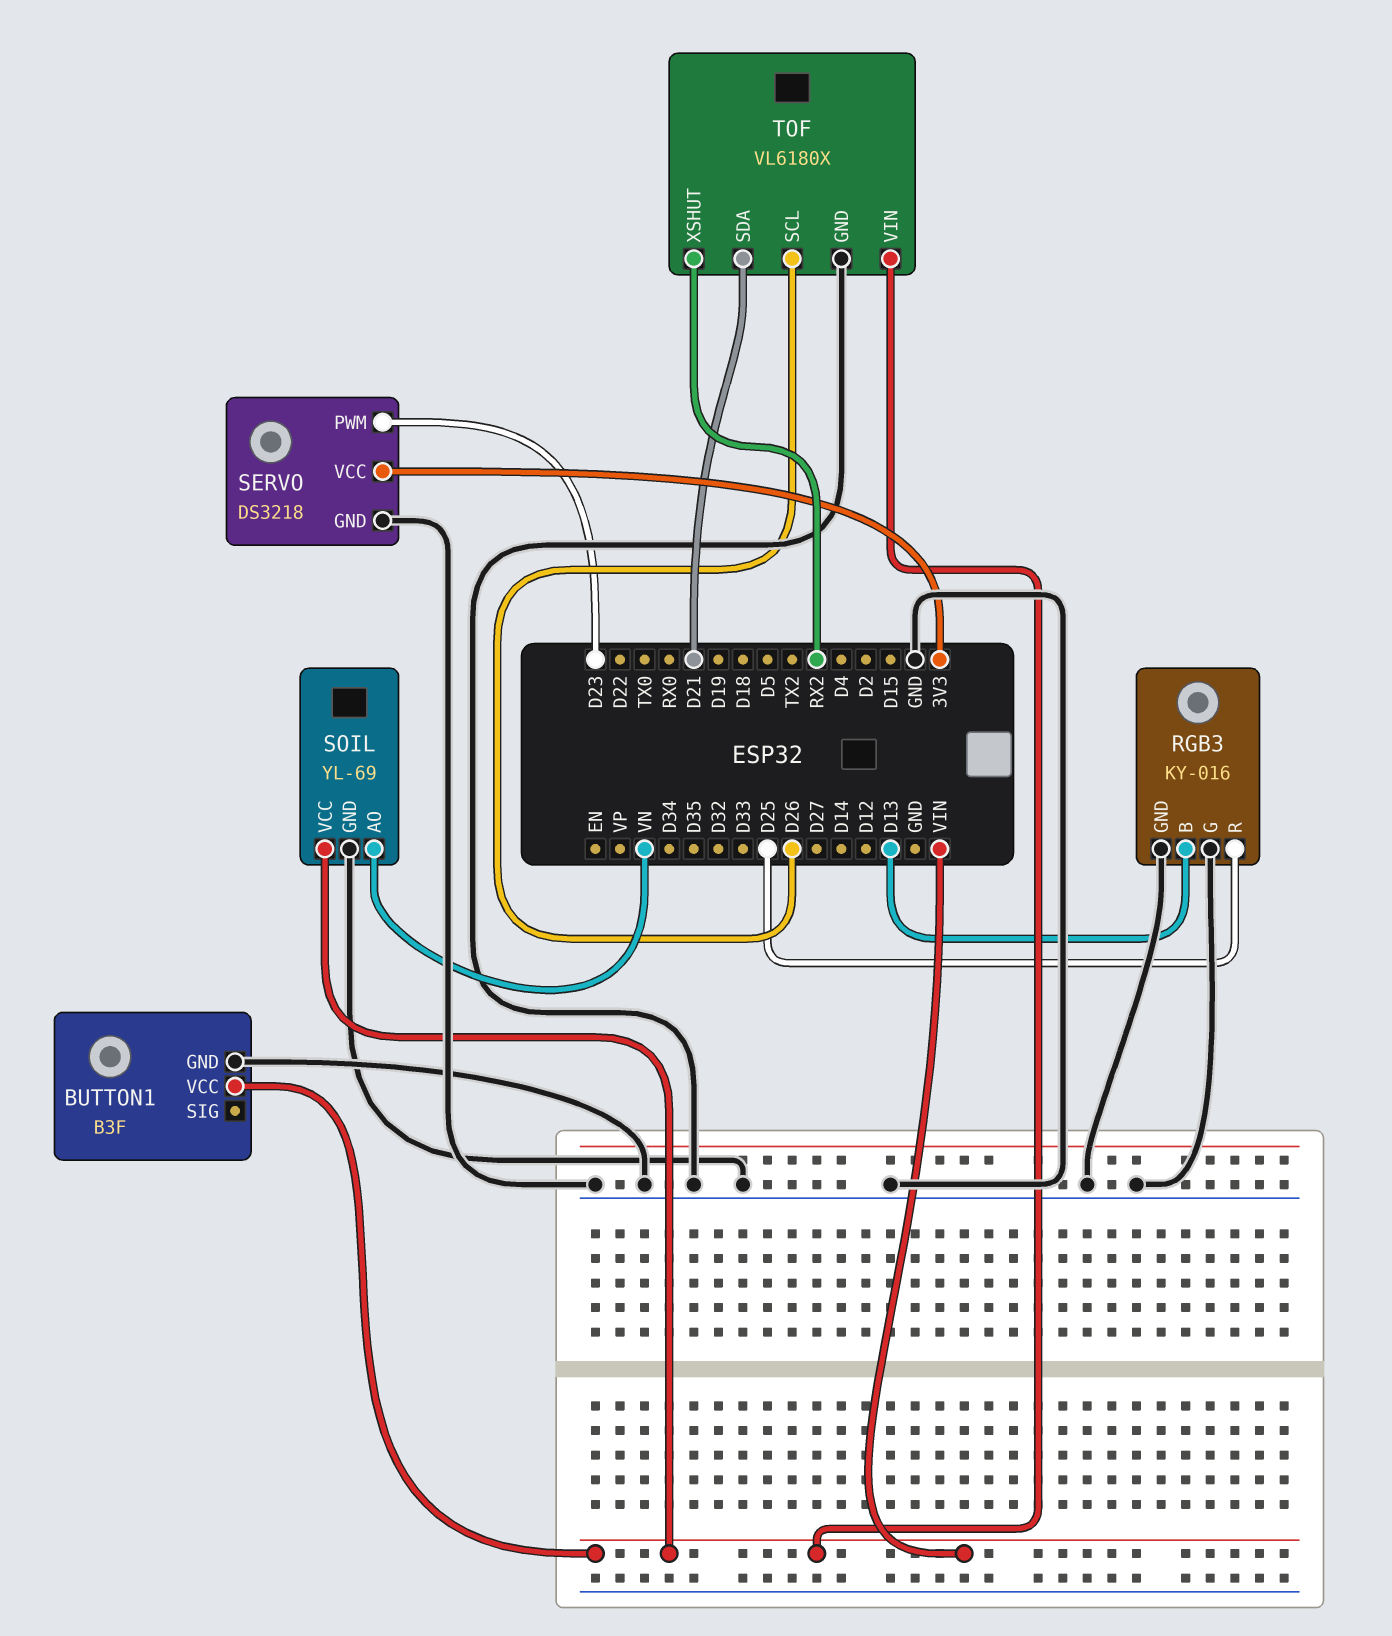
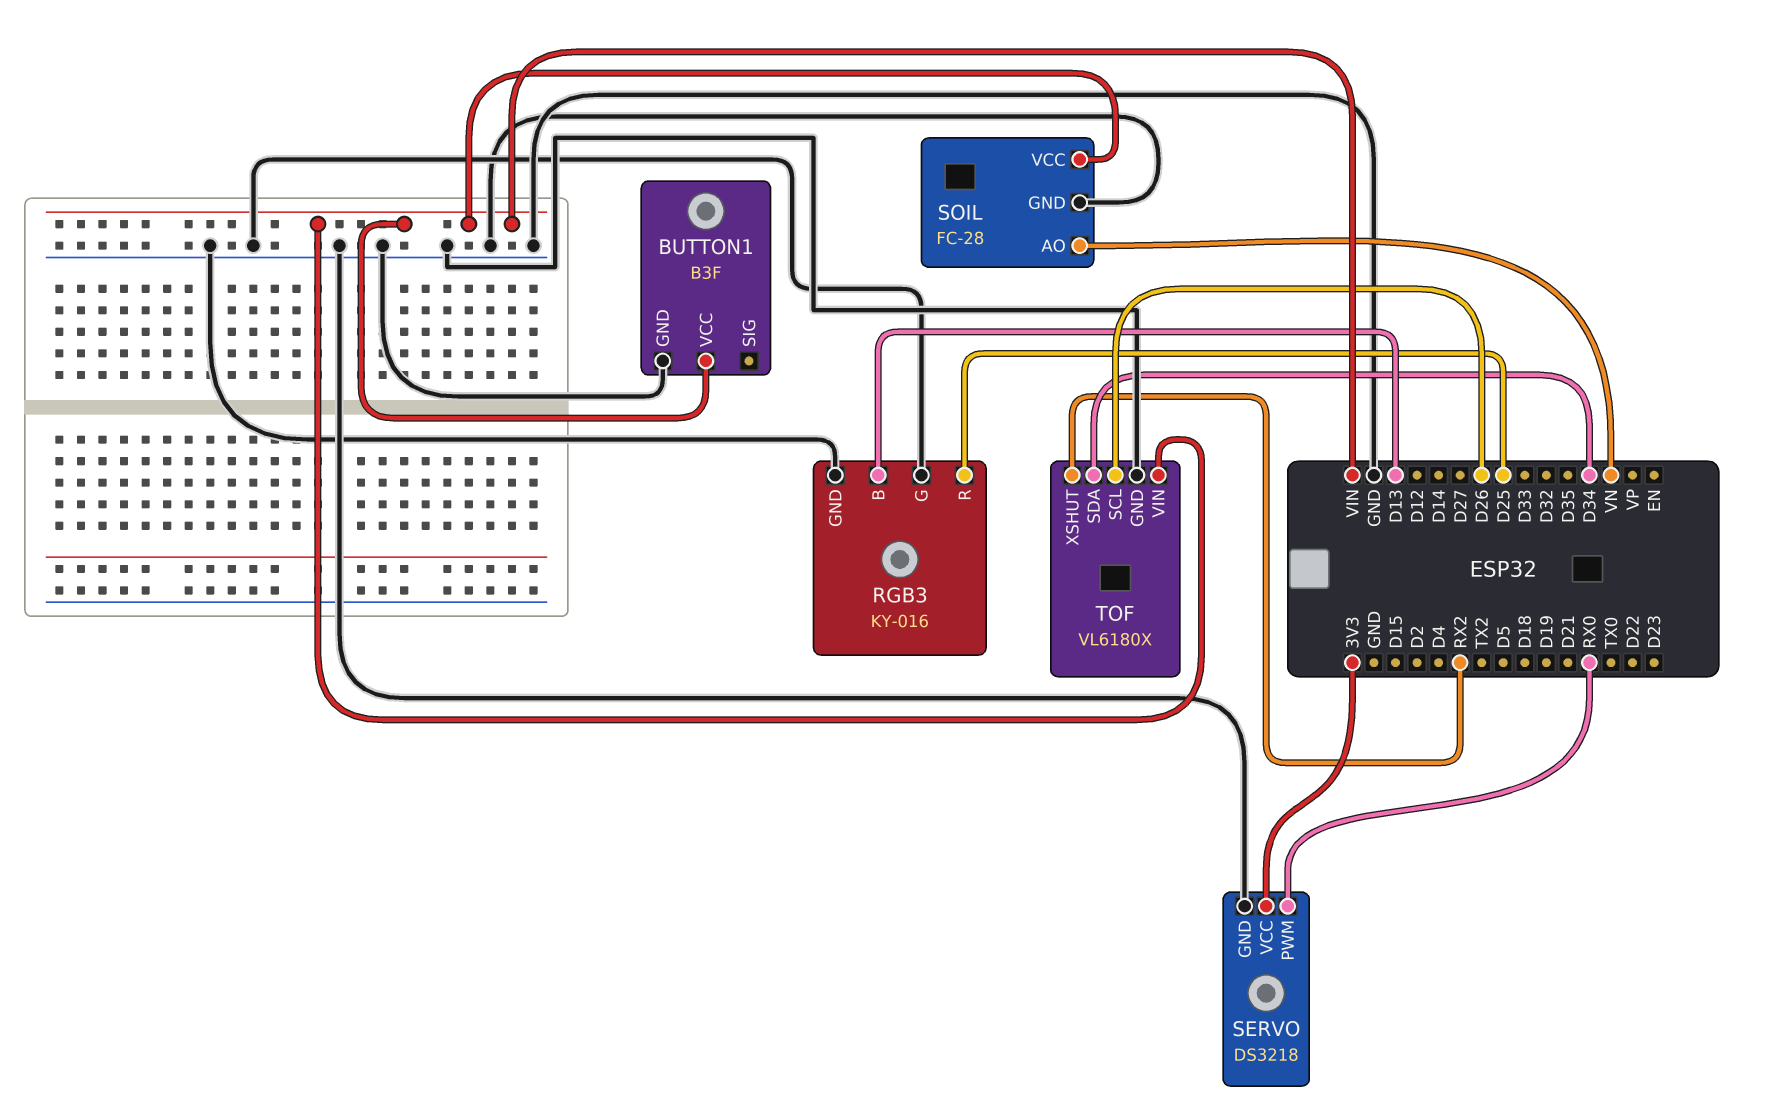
SERVO pin PWM: D23 -> RX0
SOIL: YL-69 -> FC-28
TOF pin SDA: D21 -> D34

